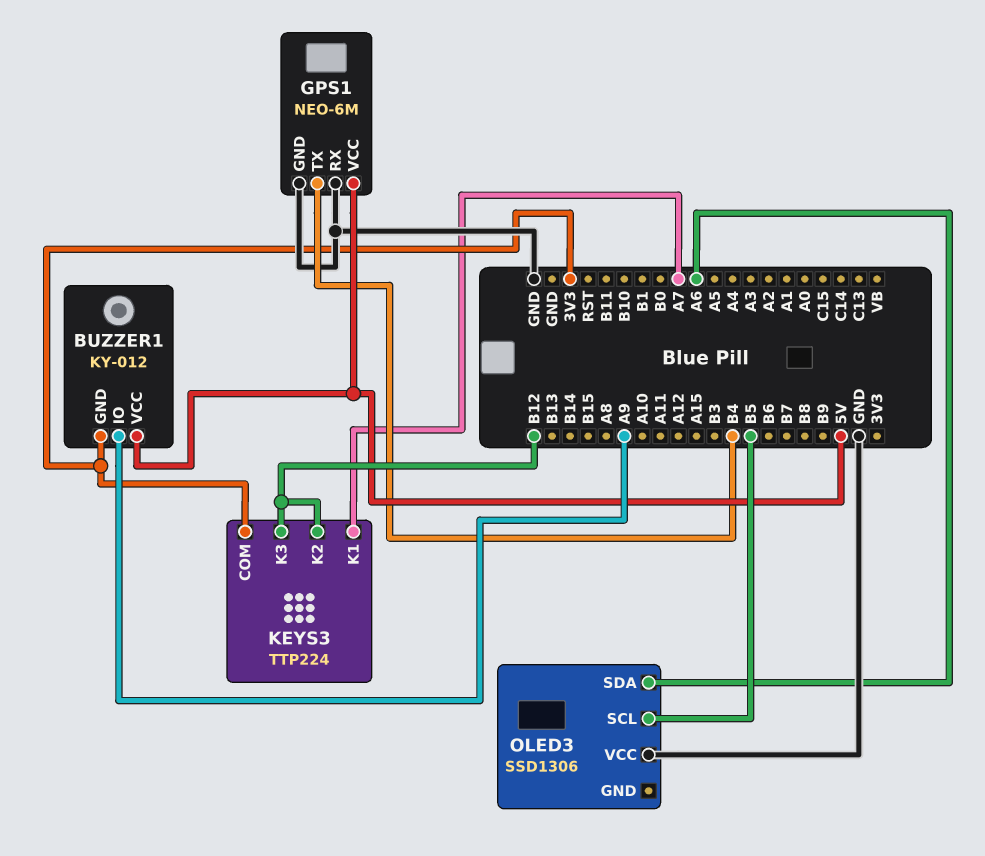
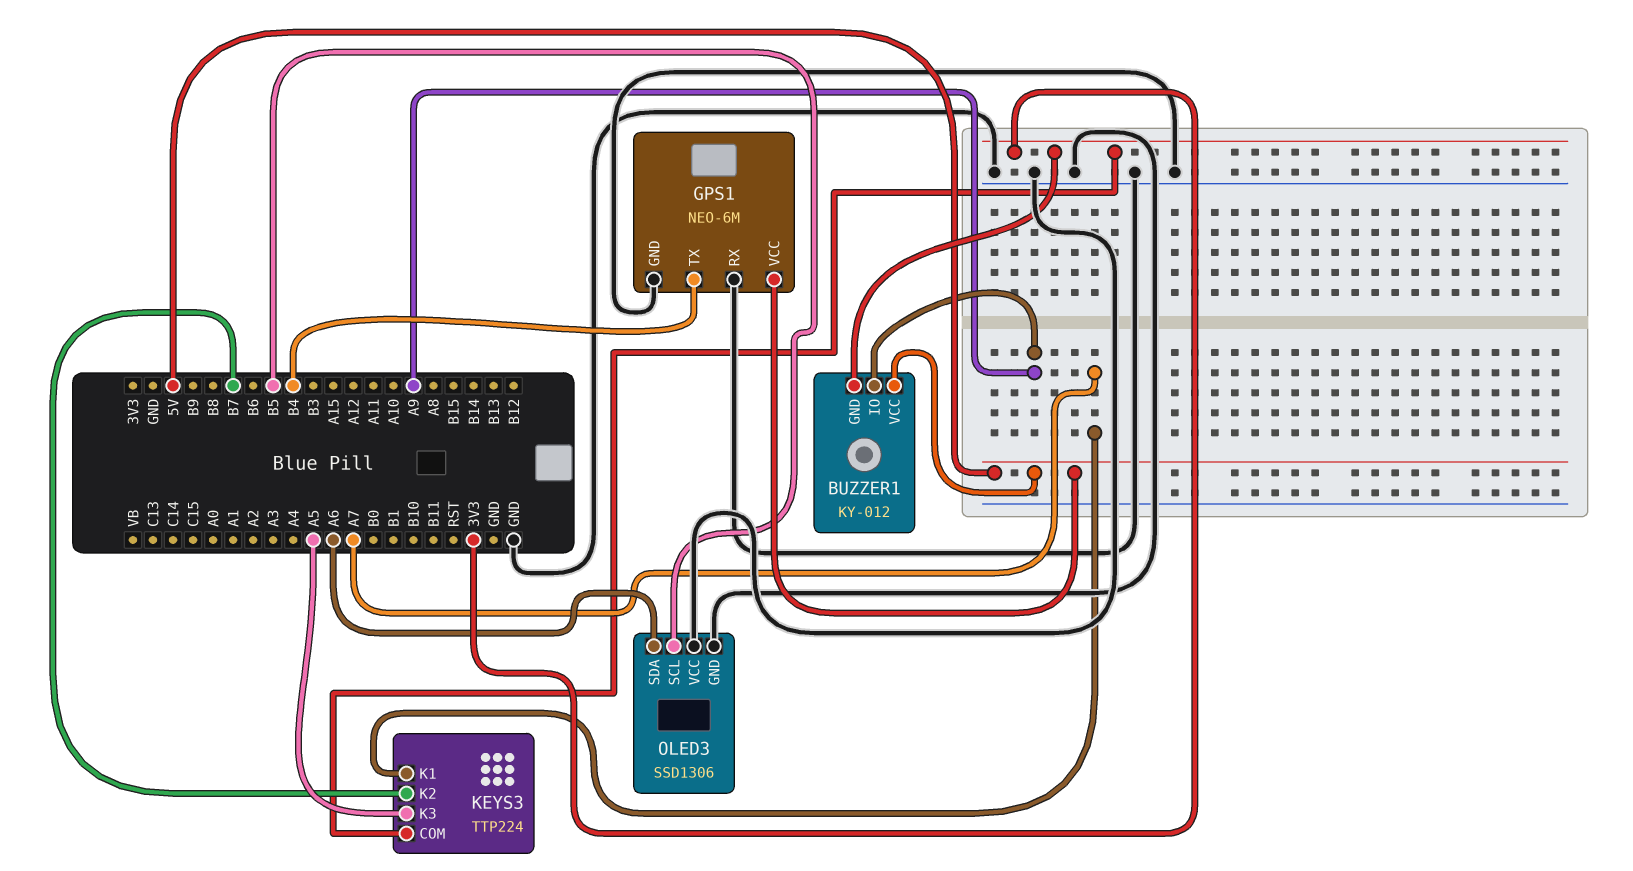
KEYS3 pin K2: B12 -> B7
KEYS3 pin K3: B12 -> A5
OLED3 pin GND: none -> GND

